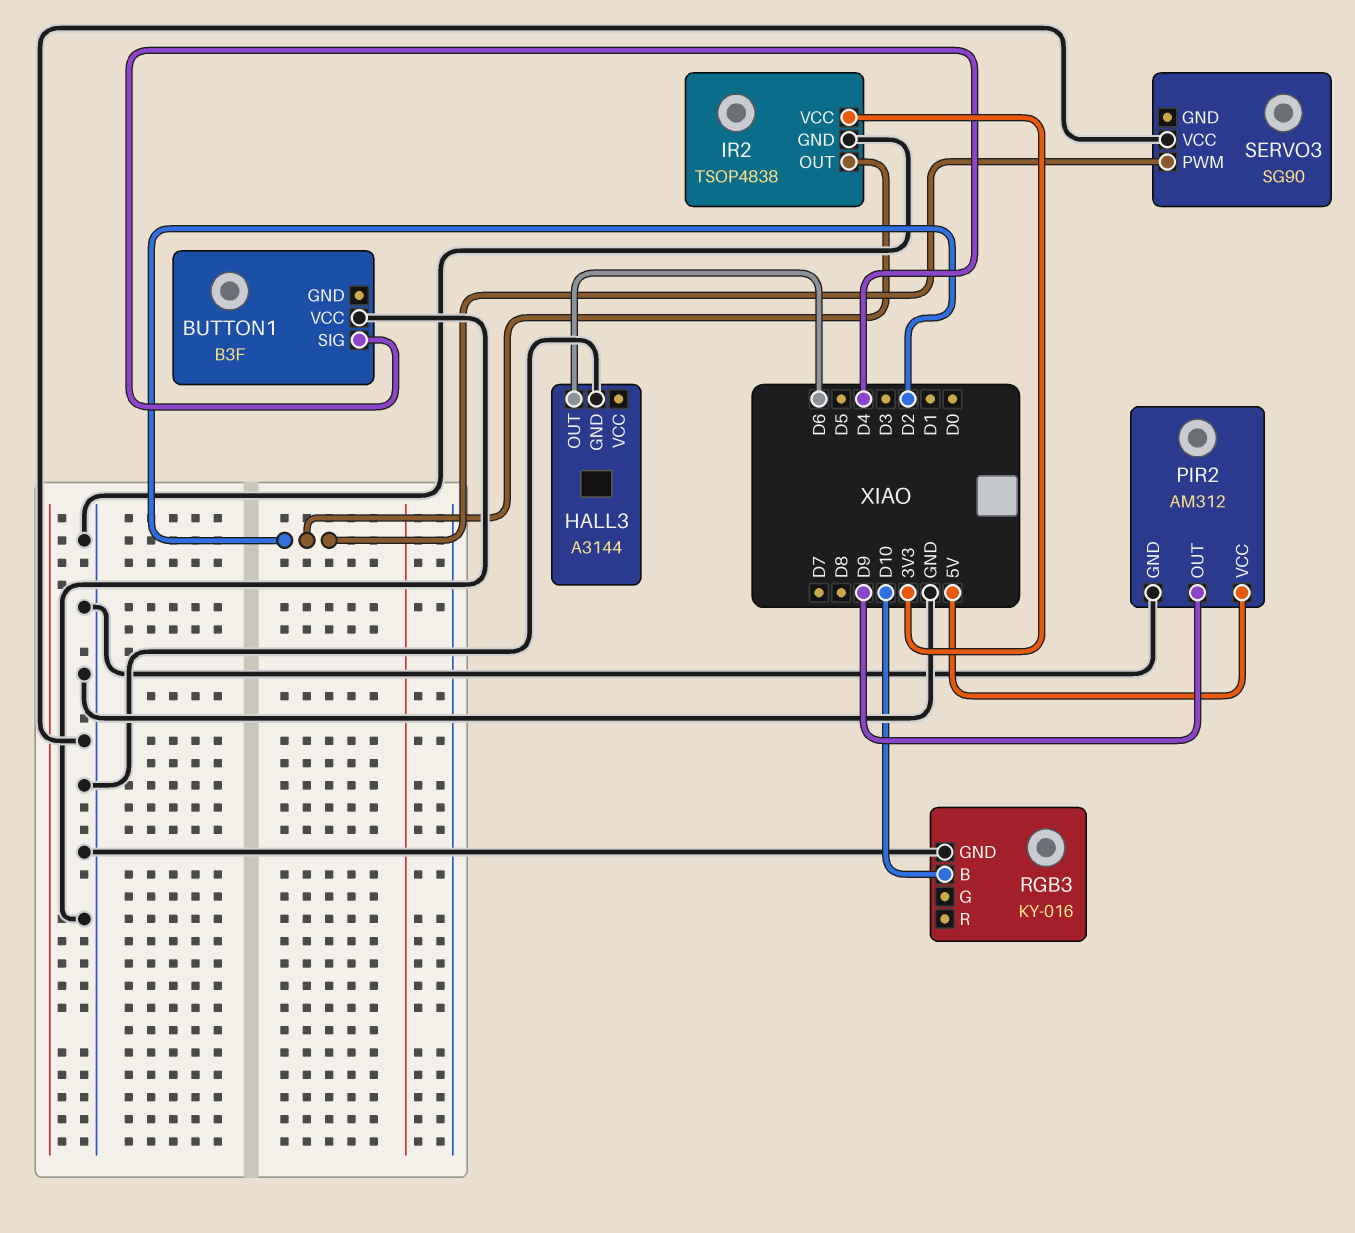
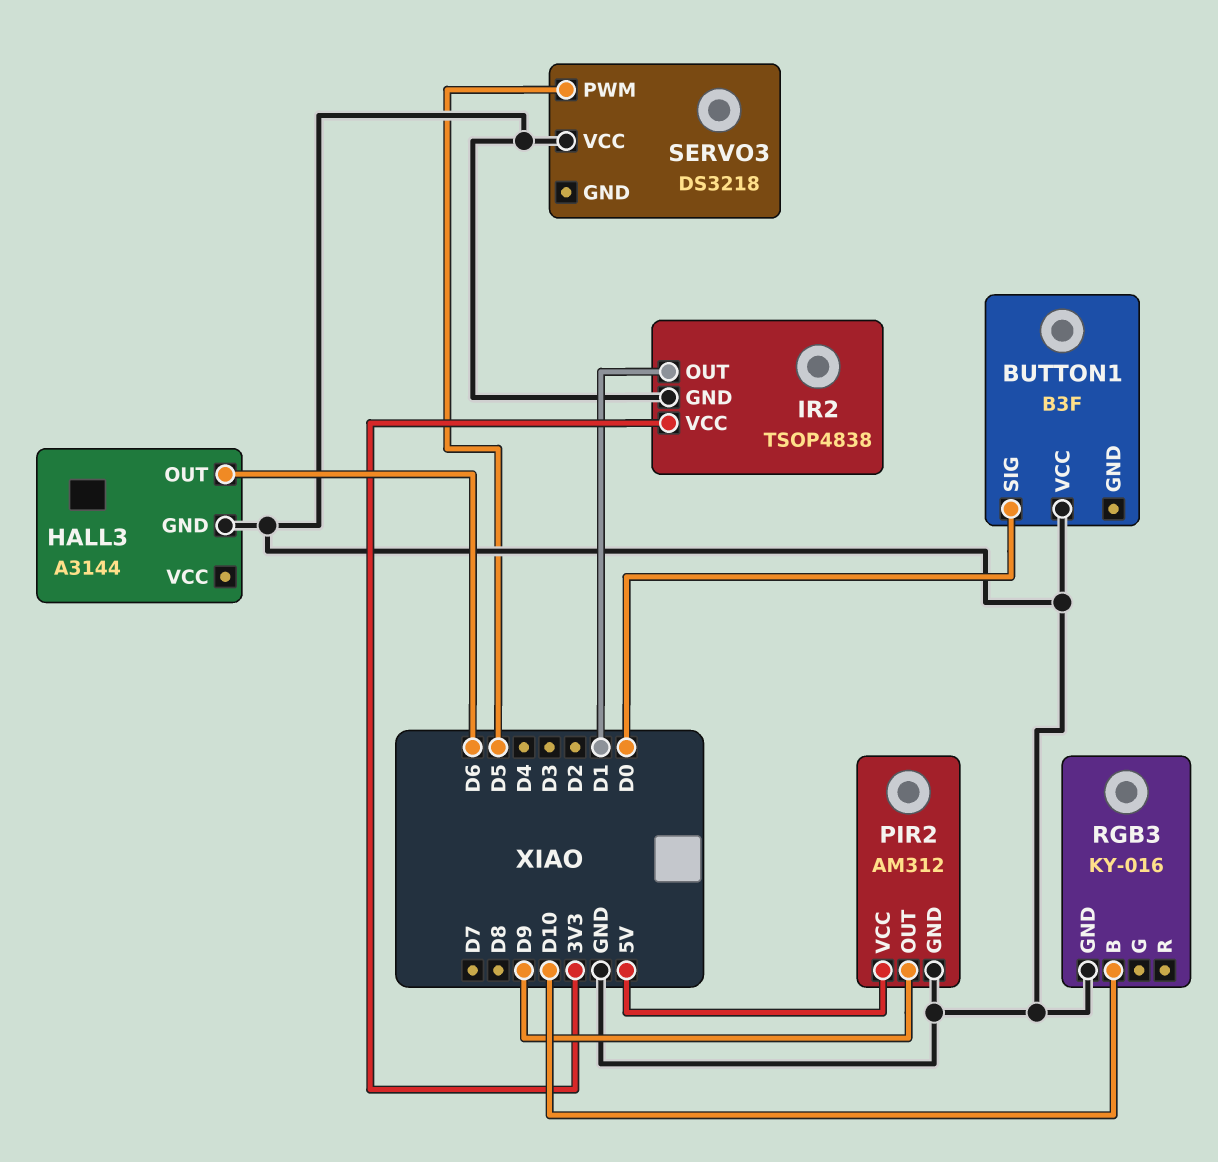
BUTTON1 pin SIG: D4 -> D0
IR2 pin OUT: D2 -> D1
SERVO3: SG90 -> DS3218
SERVO3 pin PWM: D2 -> D5

